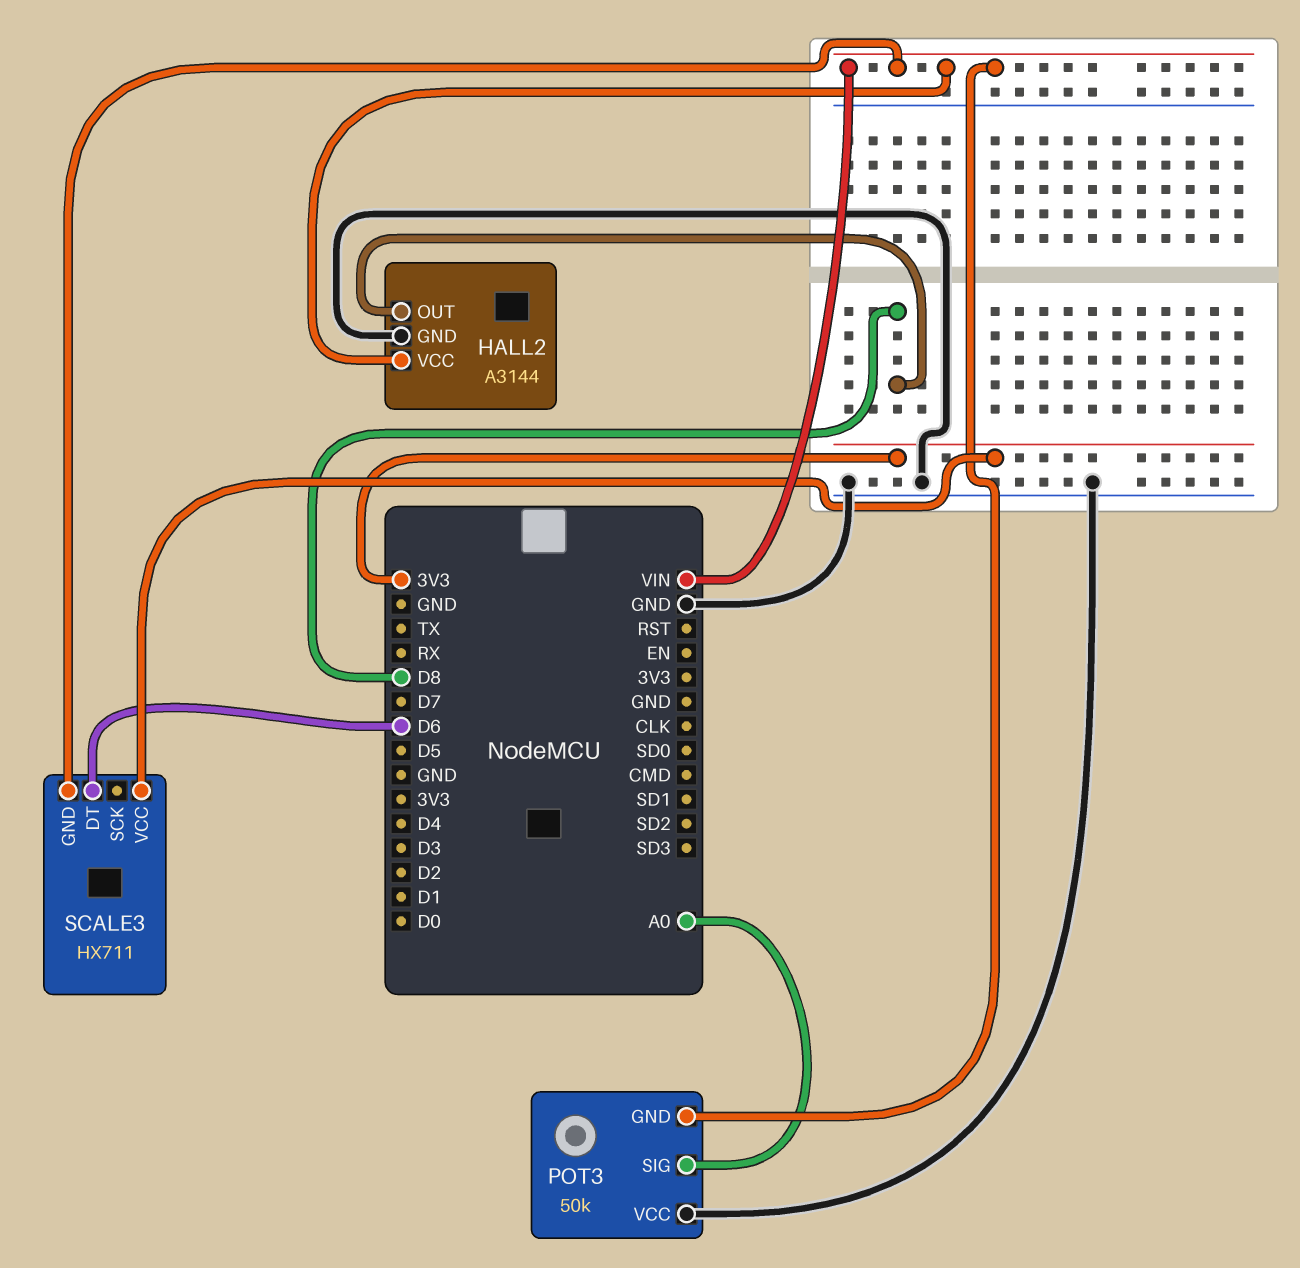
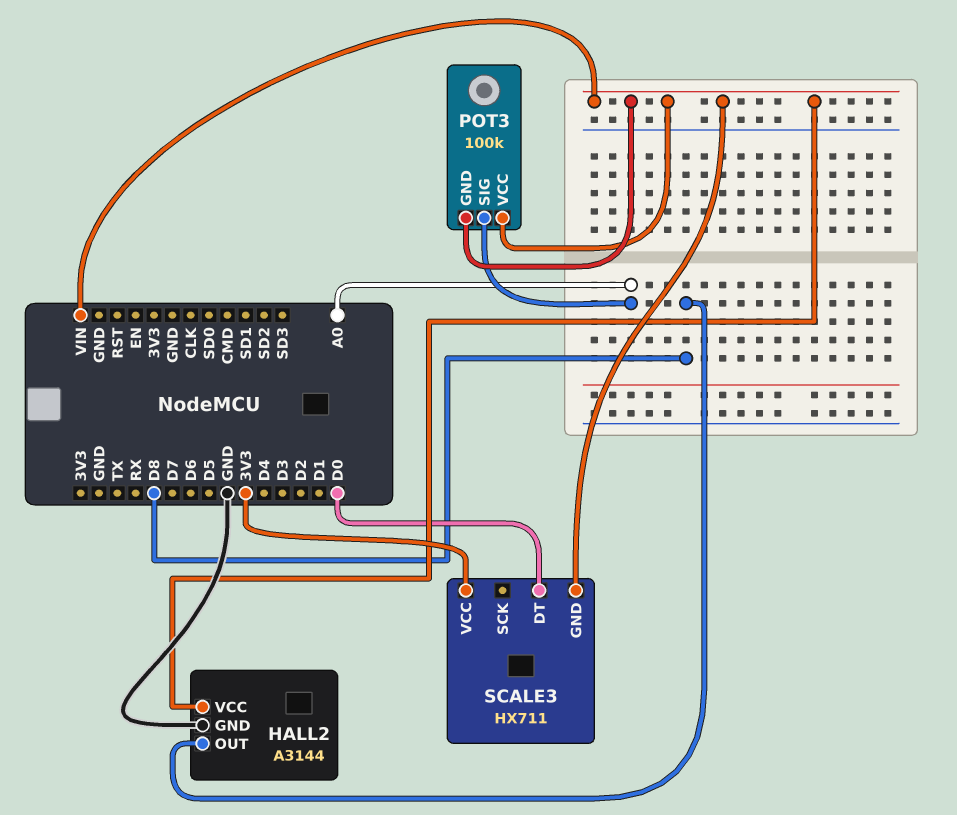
POT3: 50k -> 100k
POT3 pin VCC: GND -> VIN
SCALE3 pin DT: D6 -> D0

